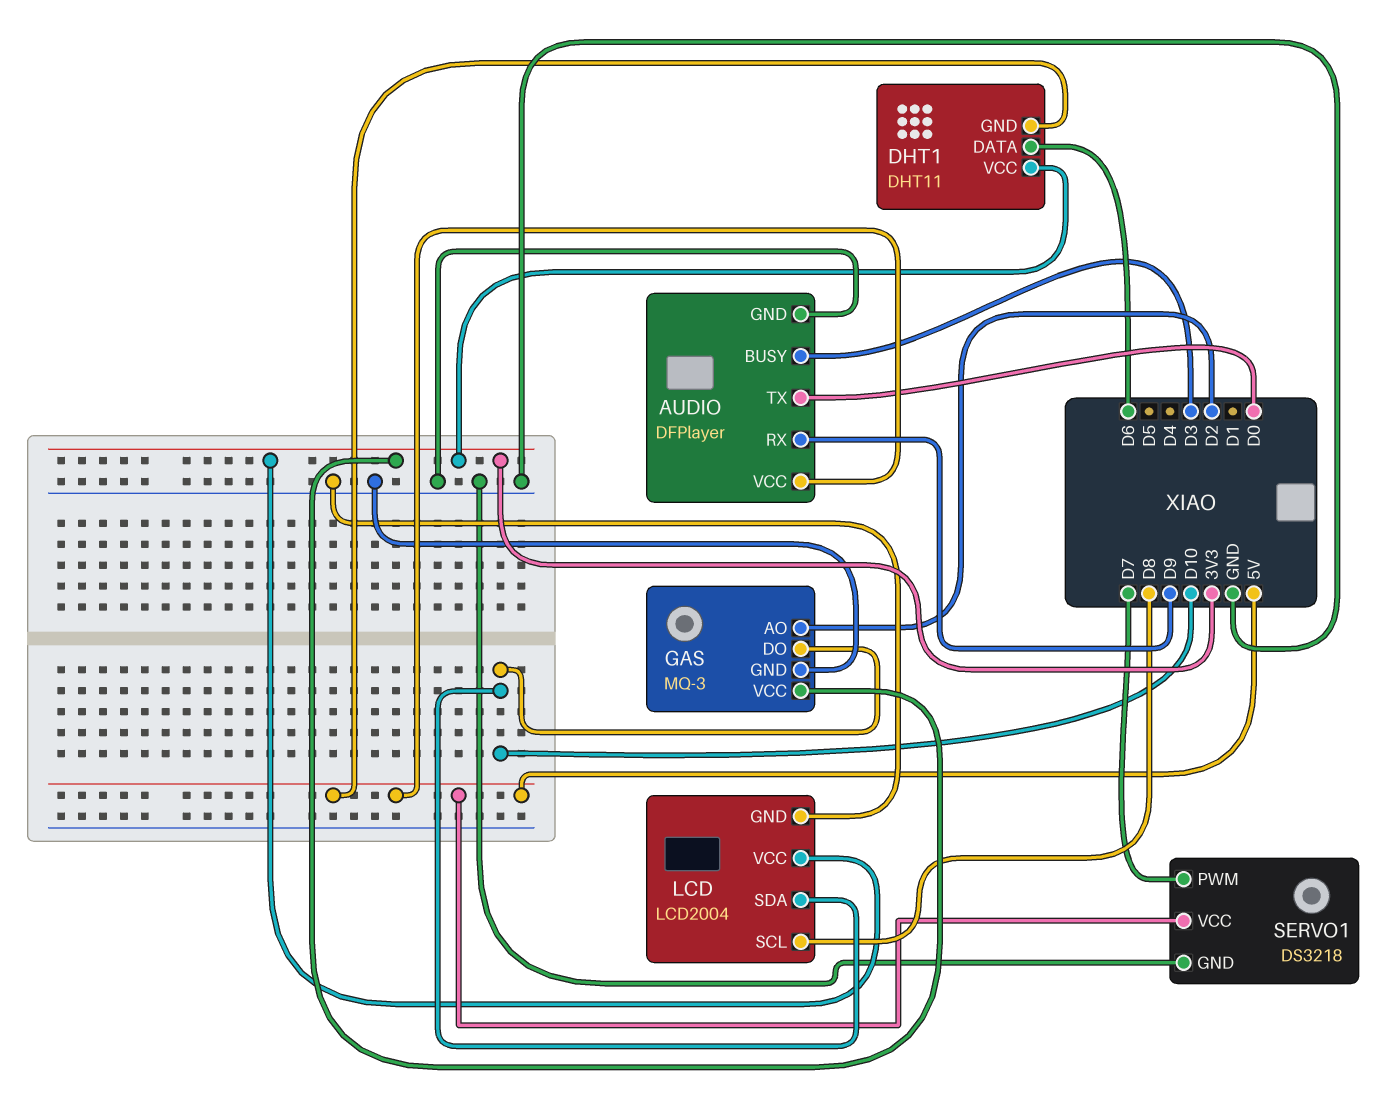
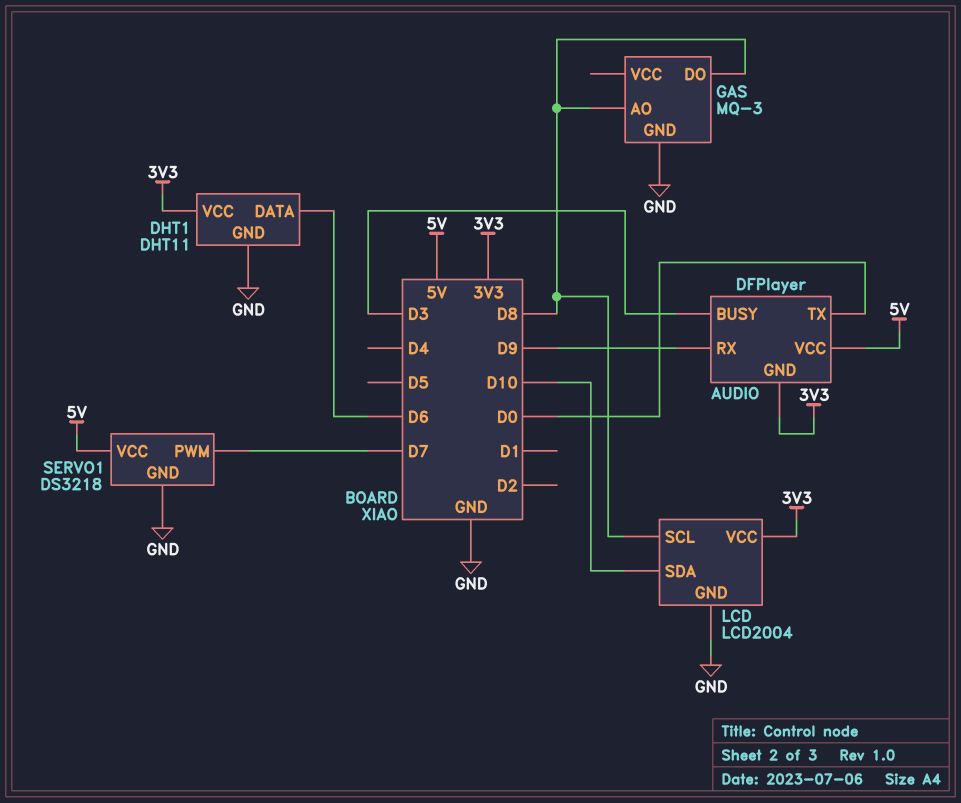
AUDIO pin GND: GND -> 3V3
DHT1 pin GND: 5V -> GND
GAS pin AO: D2 -> D8
GAS pin DO: D10 -> D8
GAS pin VCC: 3V3 -> none

